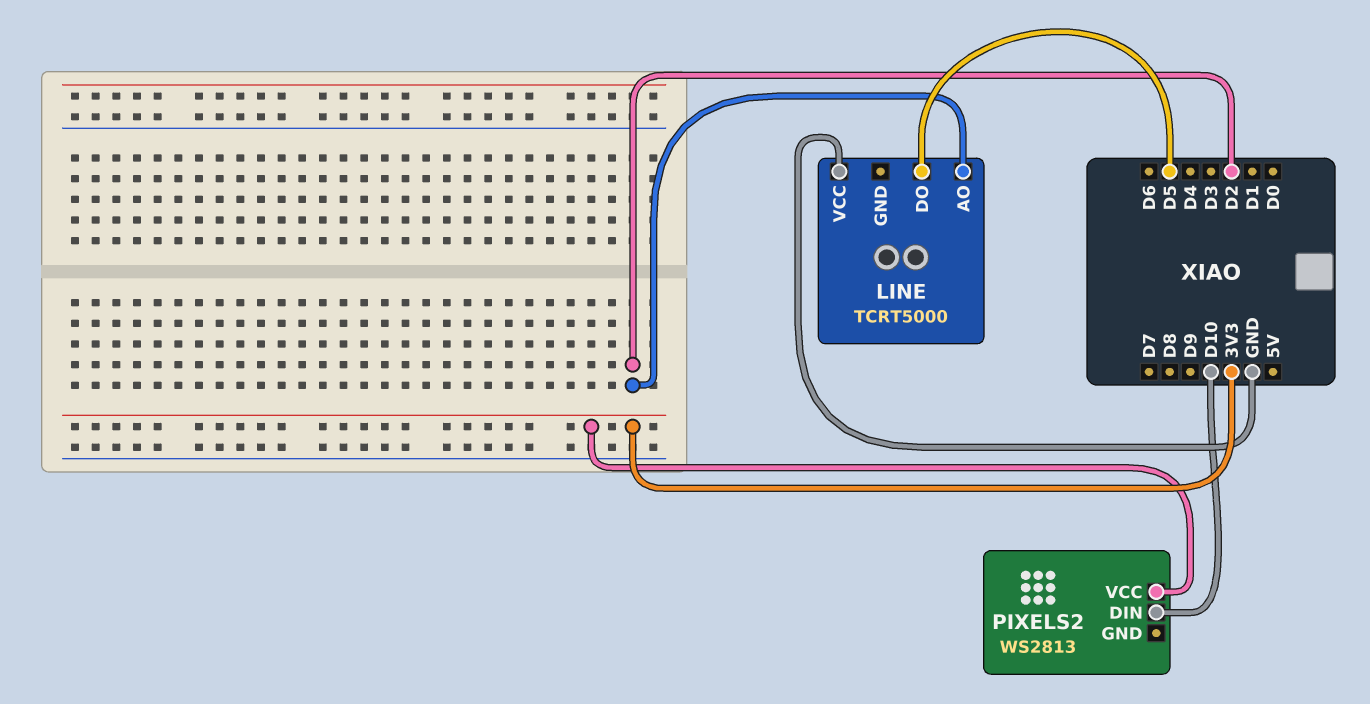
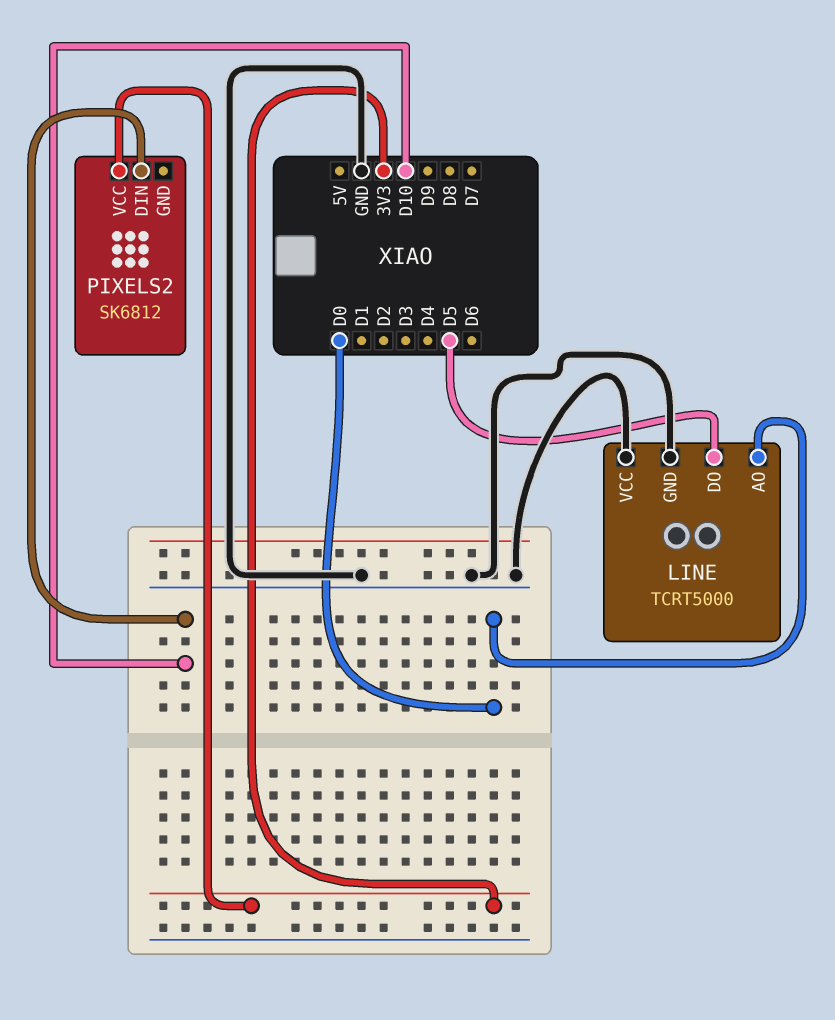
LINE pin AO: D2 -> D0
LINE pin GND: none -> GND
PIXELS2: WS2813 -> SK6812

